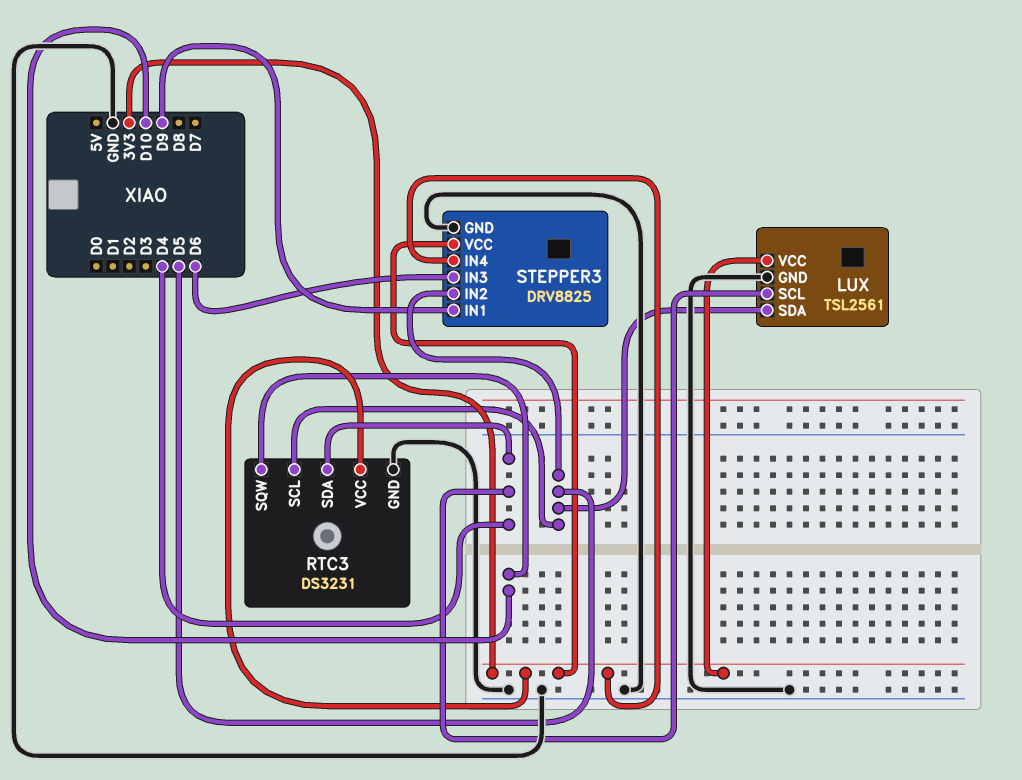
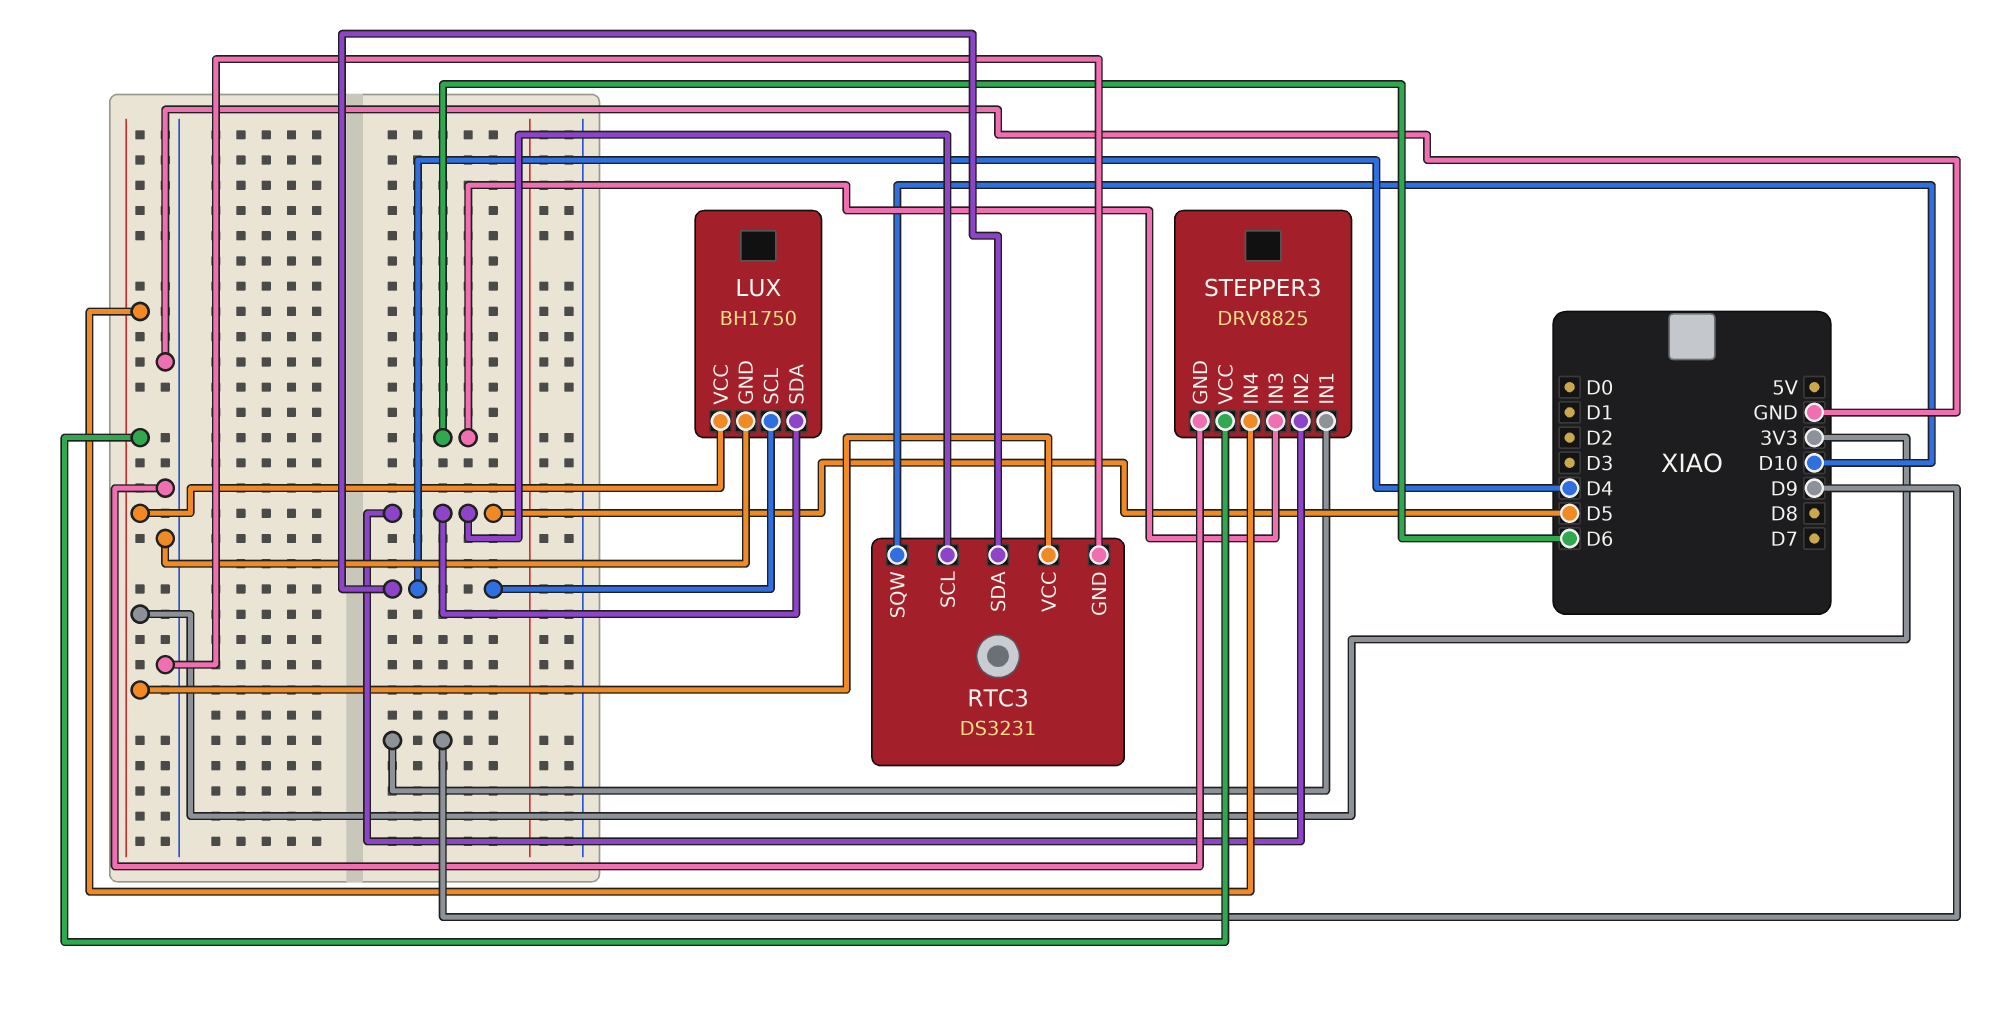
LUX: TSL2561 -> BH1750

